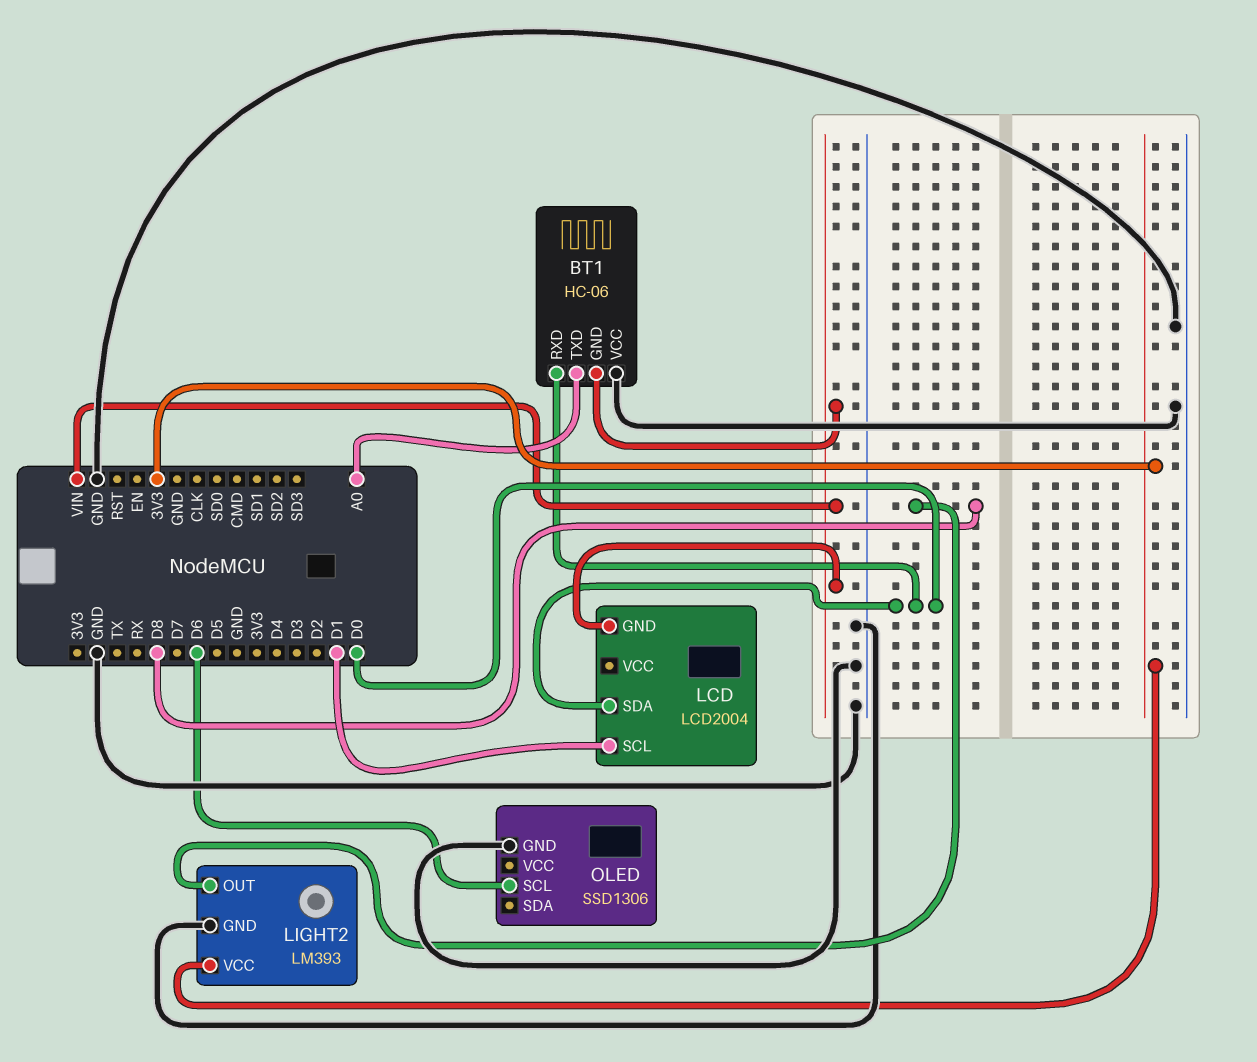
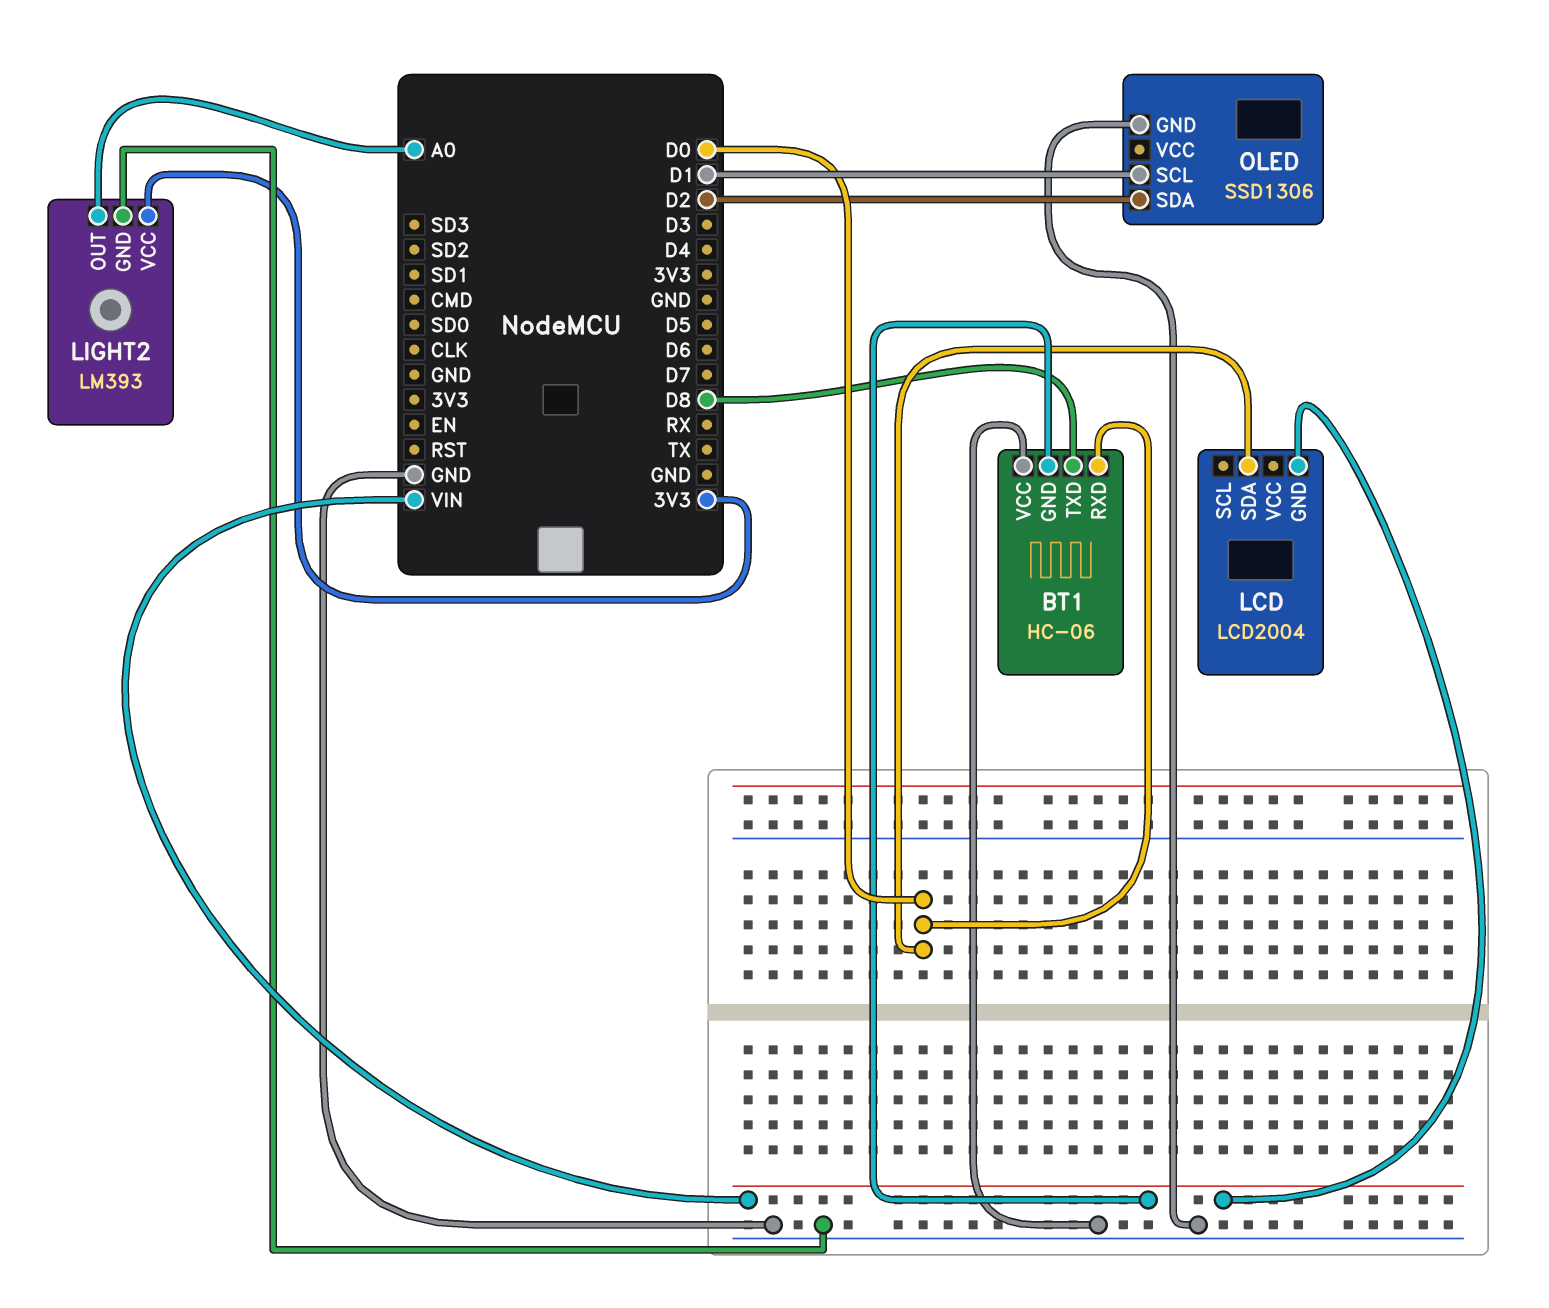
BT1 pin TXD: A0 -> D8
LCD pin SCL: D1 -> none
LIGHT2 pin OUT: D8 -> A0
OLED pin SCL: D6 -> D1
OLED pin SDA: none -> D2

